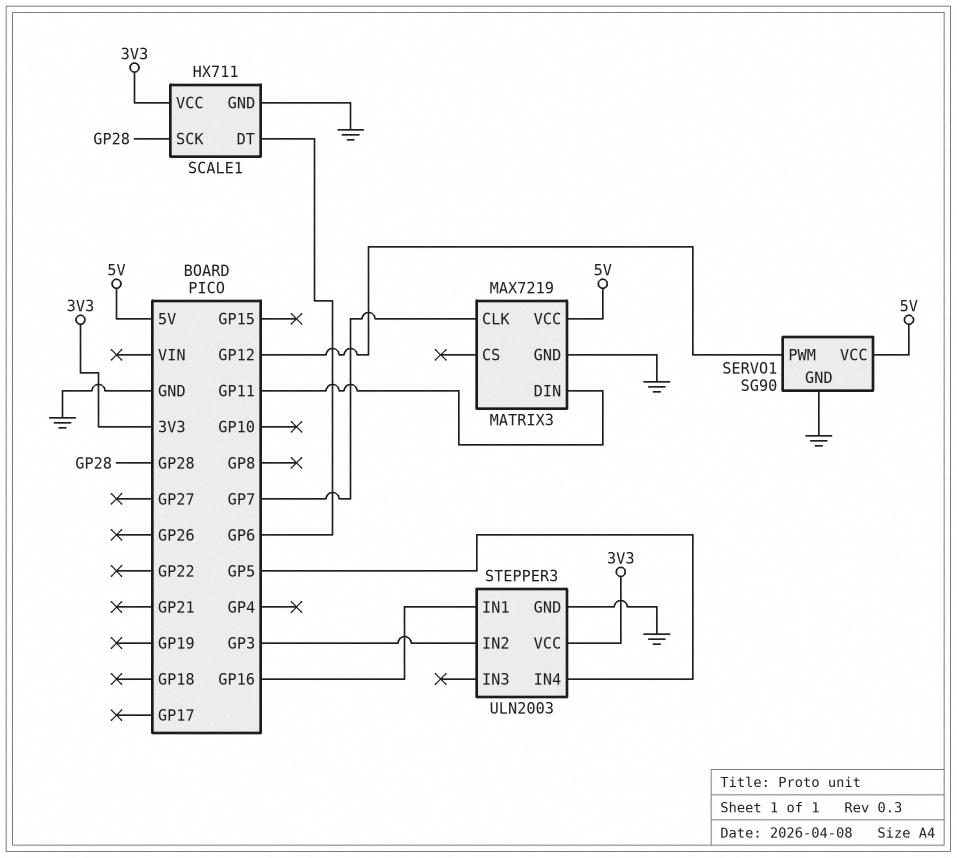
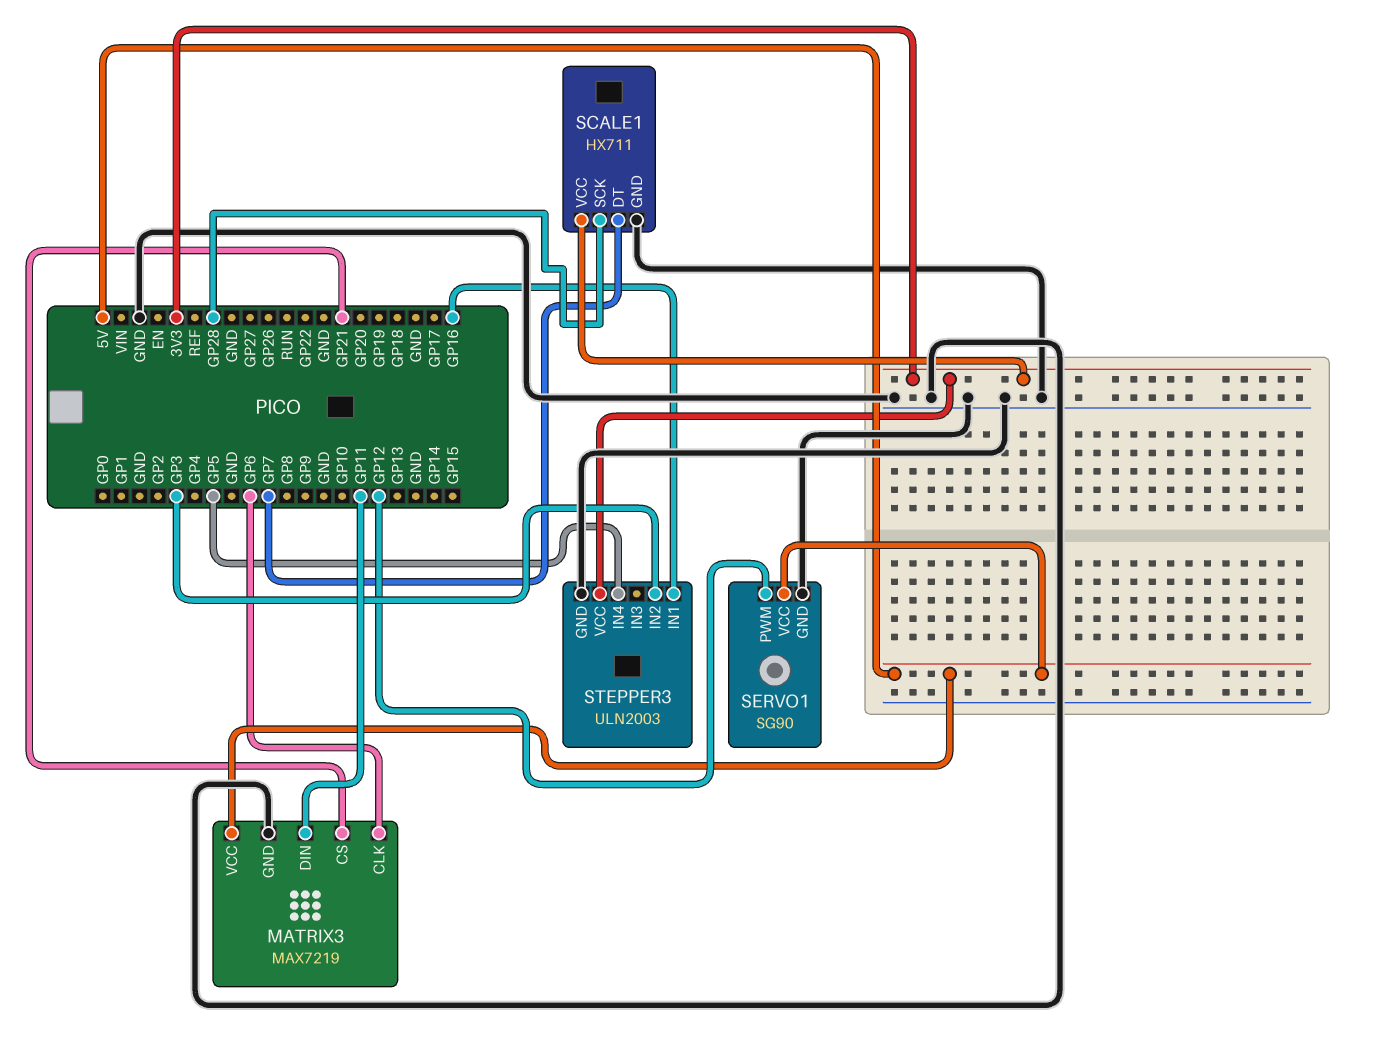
MATRIX3 pin CLK: GP7 -> GP6
MATRIX3 pin CS: none -> GP21
SCALE1 pin DT: GP6 -> GP7

